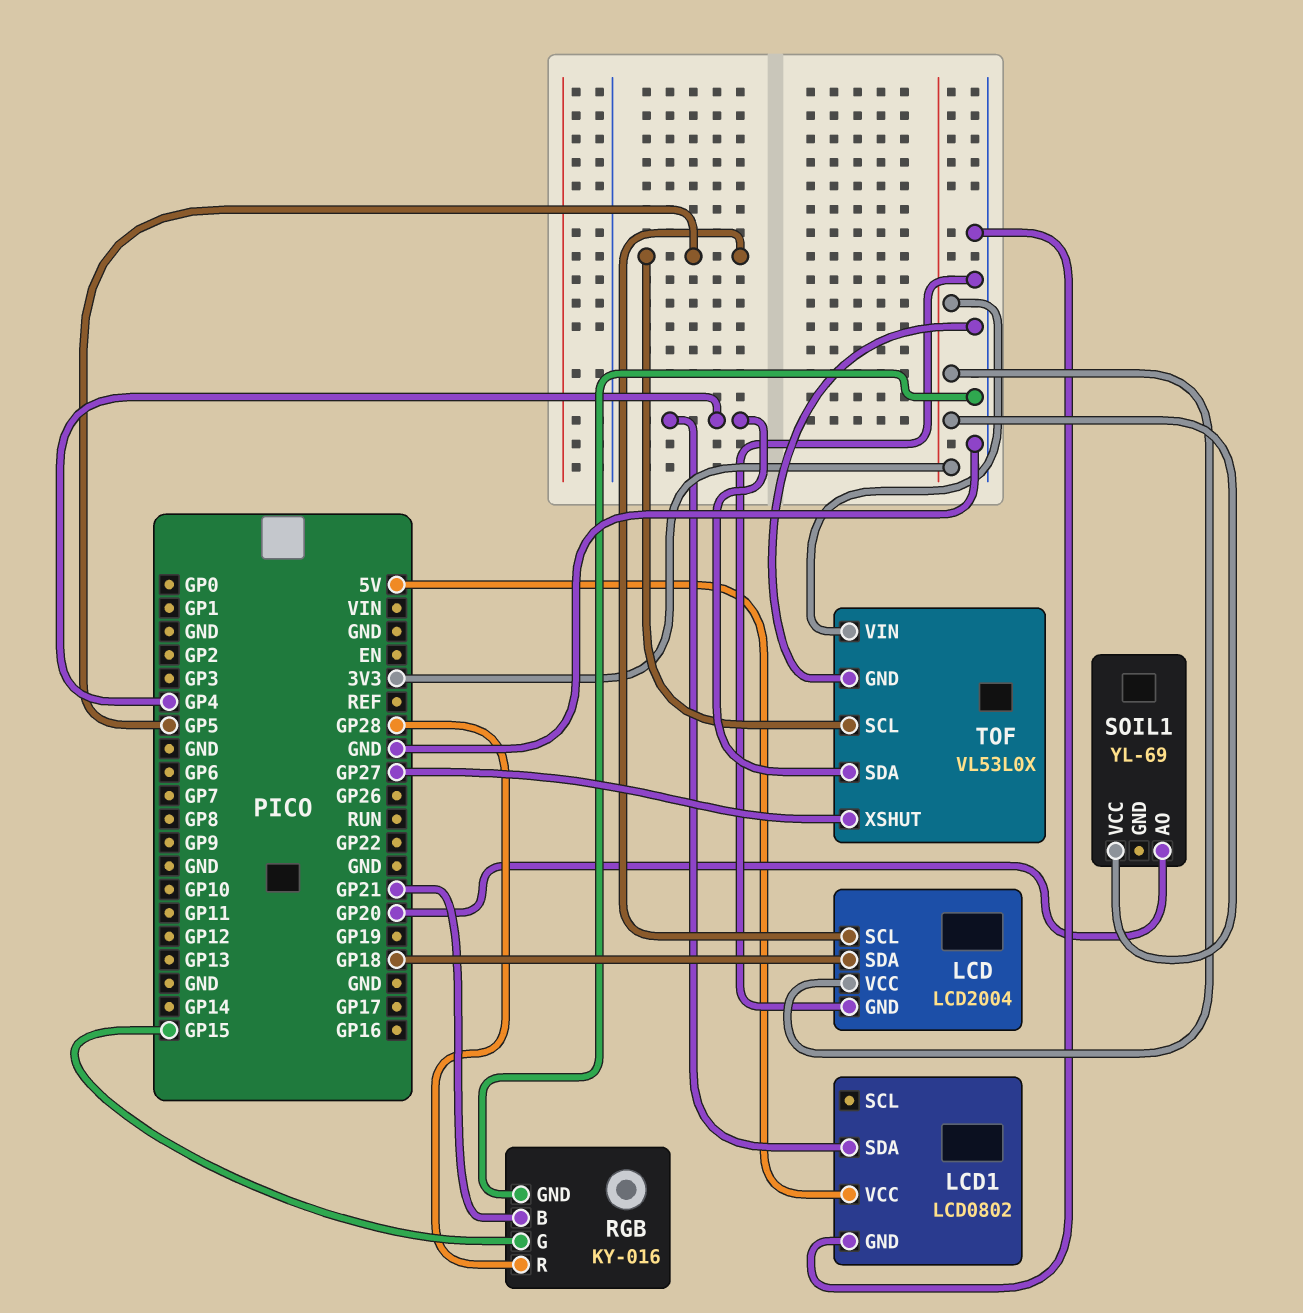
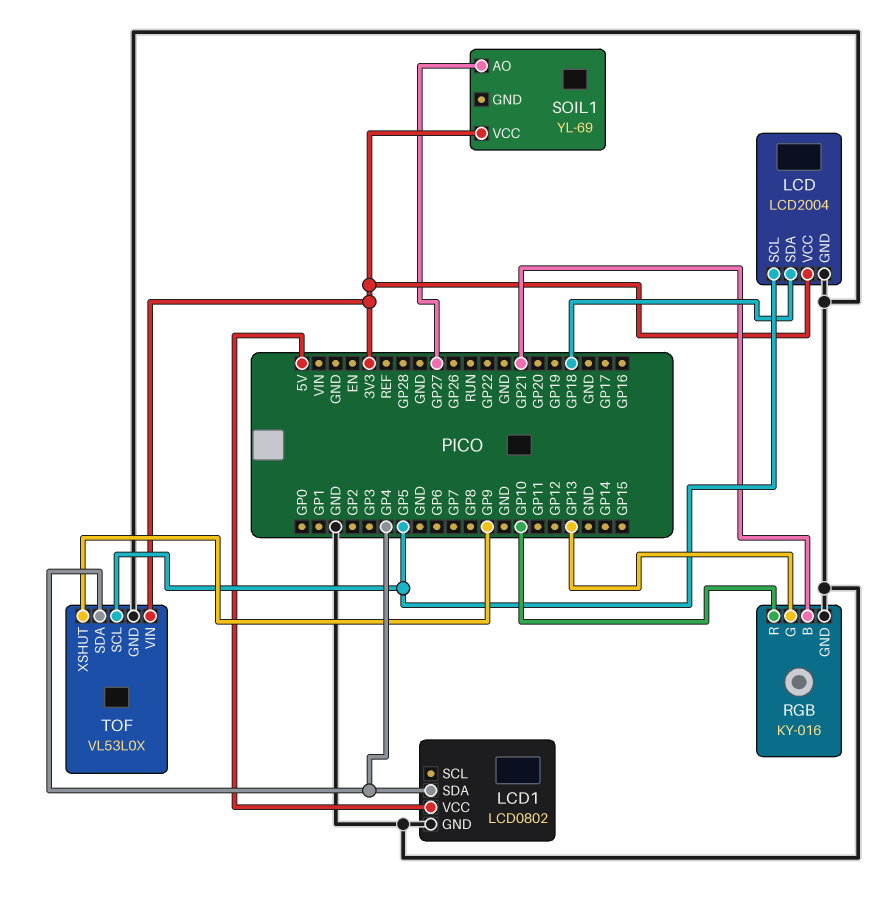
RGB pin G: GP15 -> GP13
RGB pin R: GP28 -> GP10
SOIL1 pin AO: GP20 -> GP27
TOF pin XSHUT: GP27 -> GP9

